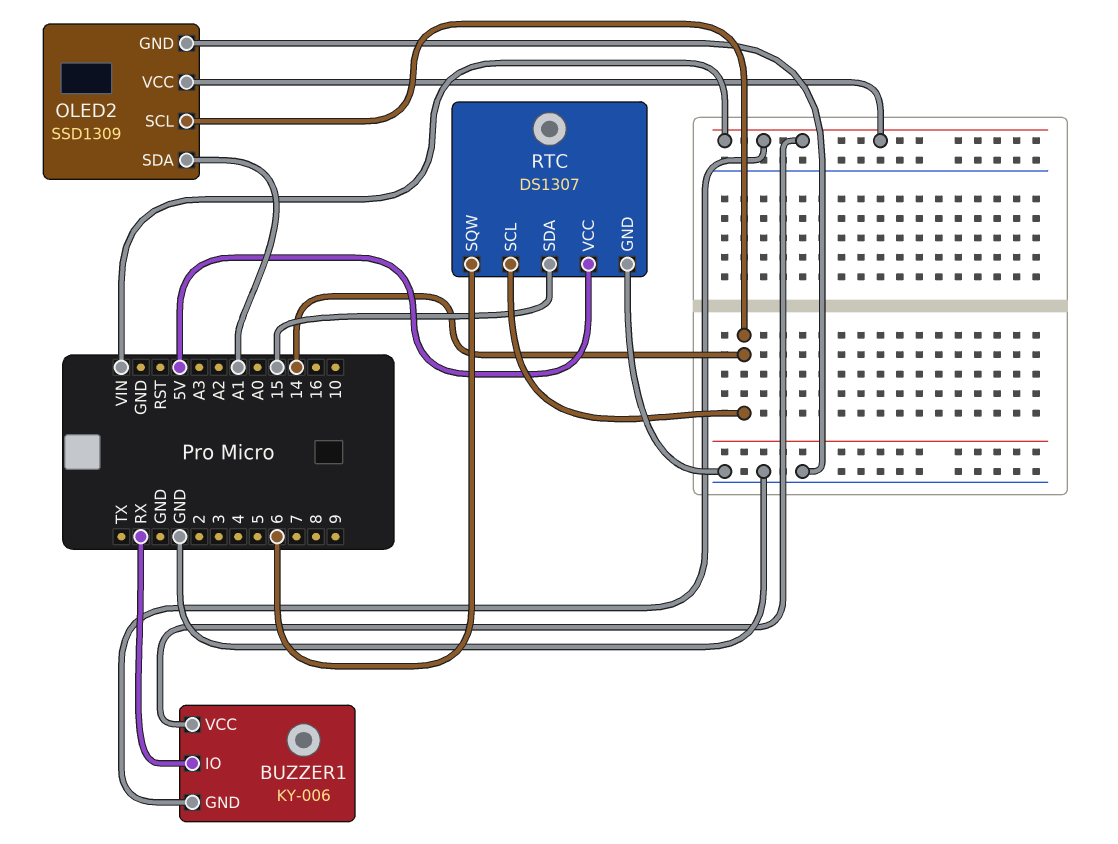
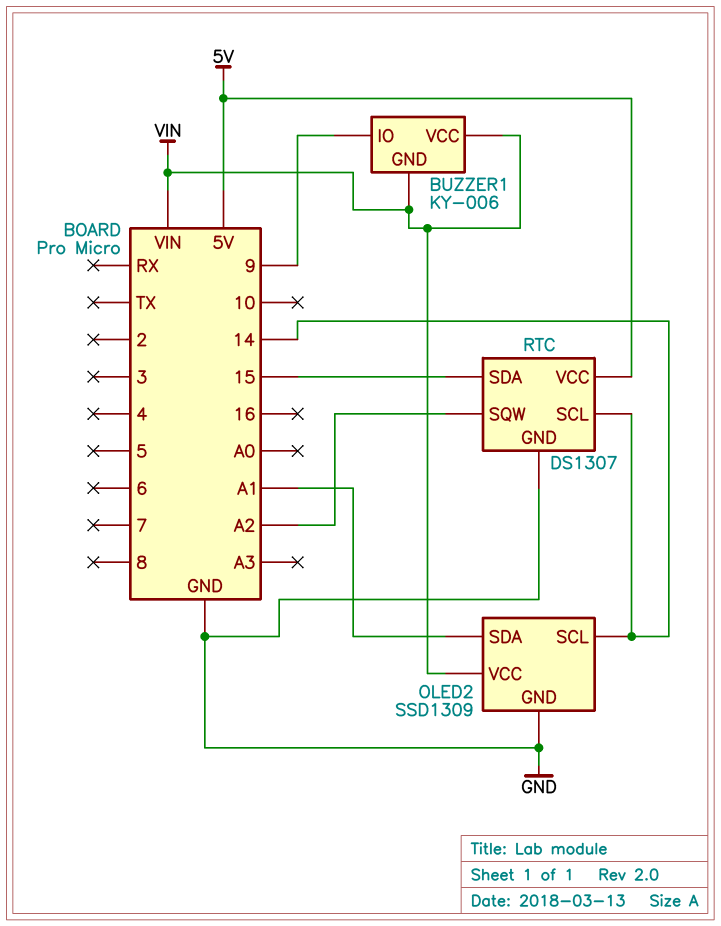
BUZZER1 pin IO: RX -> 9
RTC pin SQW: 6 -> A2

